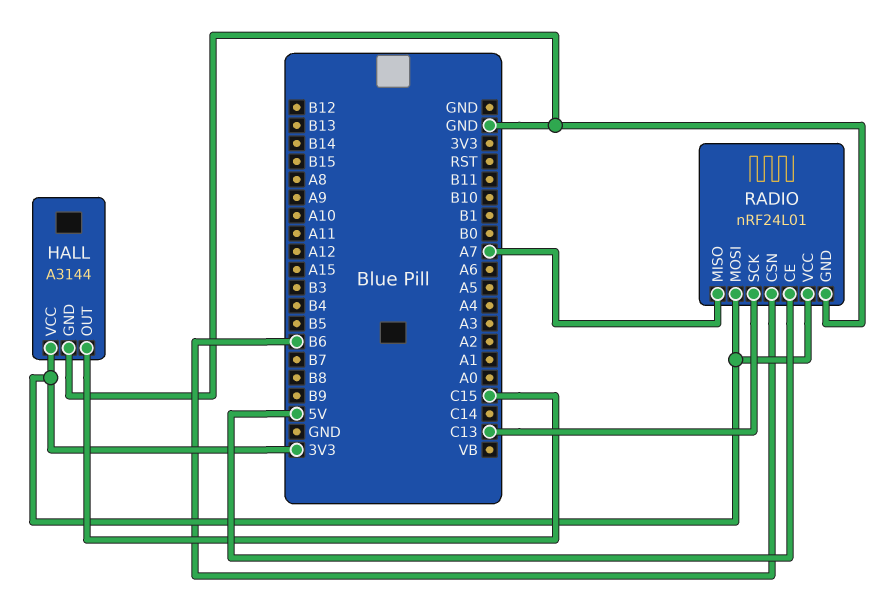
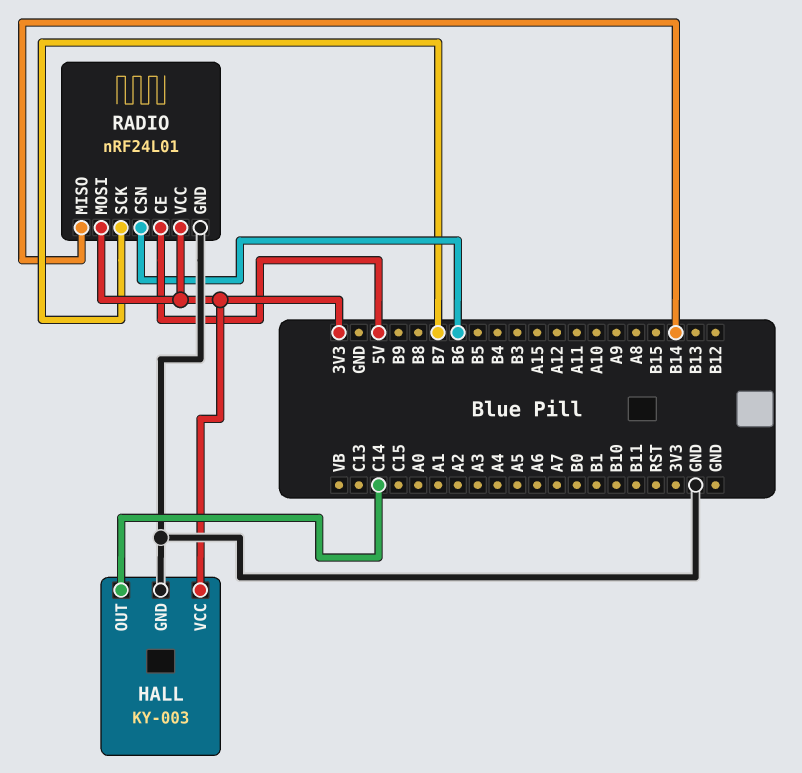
HALL: A3144 -> KY-003
HALL pin OUT: C15 -> C14
RADIO pin MISO: A7 -> B14
RADIO pin SCK: C13 -> B7

